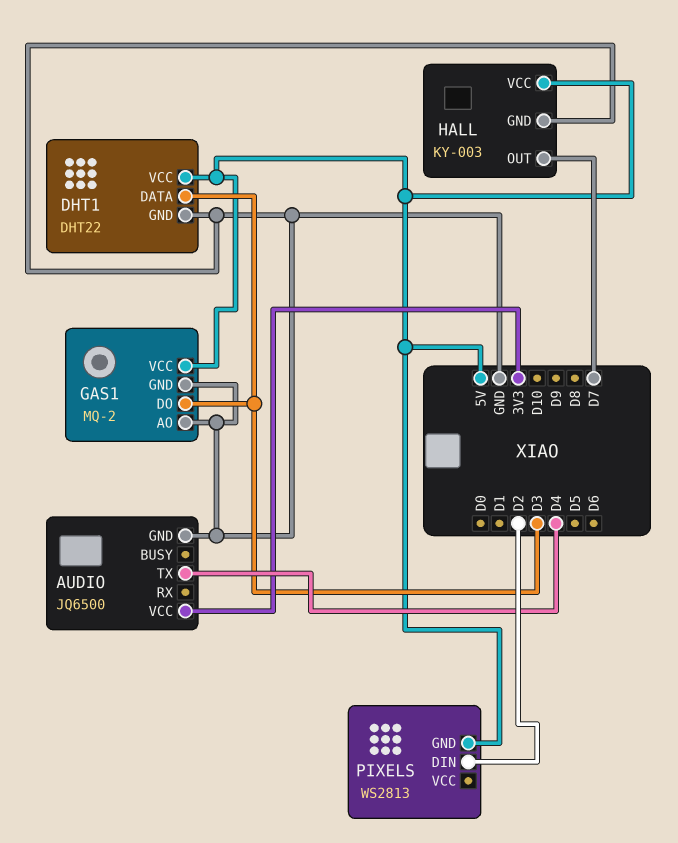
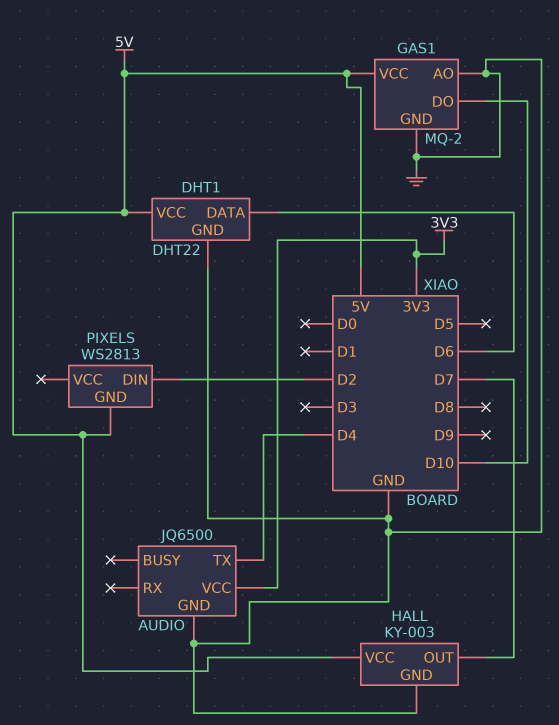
DHT1 pin DATA: D3 -> D6
GAS1 pin DO: D3 -> D10

